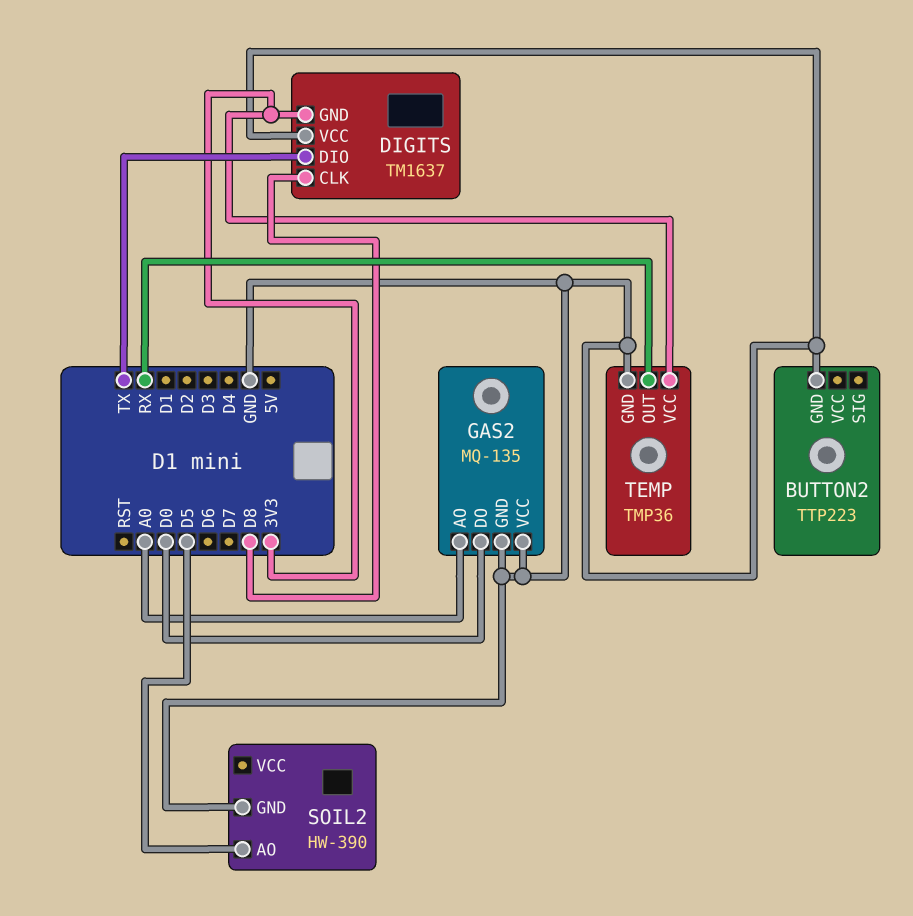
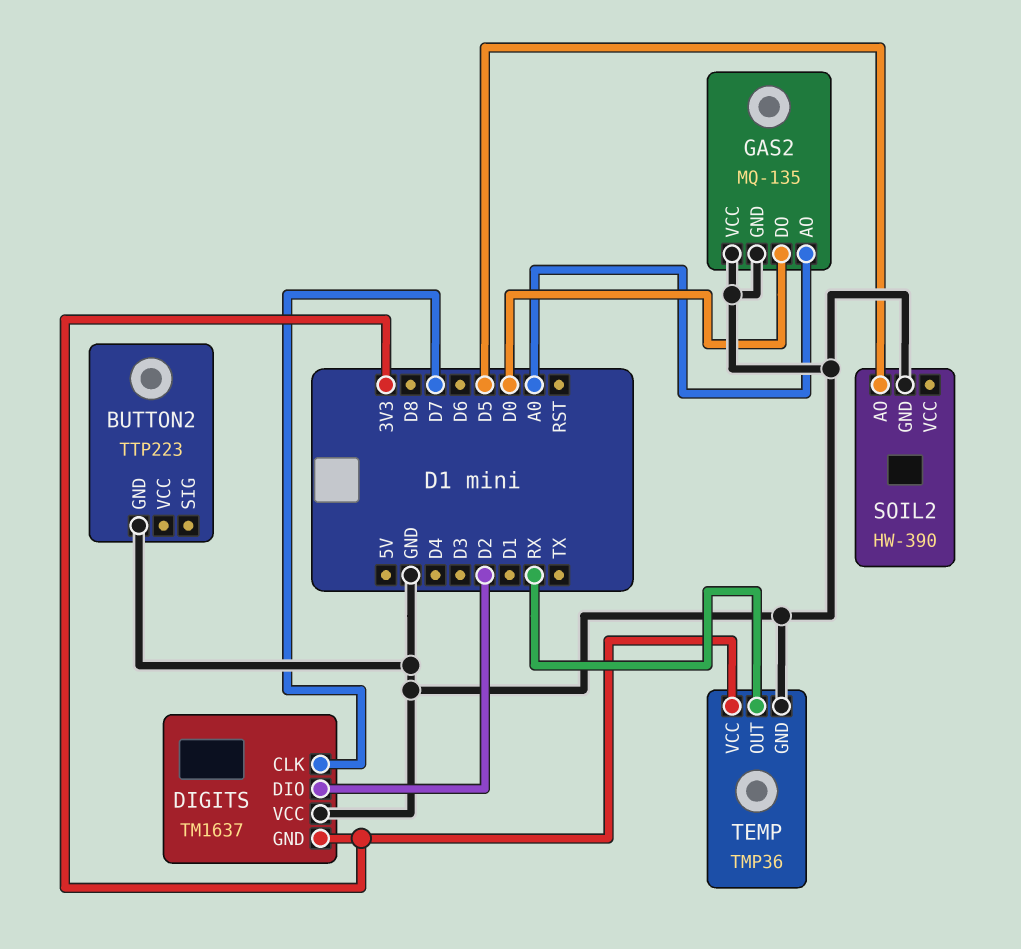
DIGITS pin CLK: D8 -> D7
DIGITS pin DIO: TX -> D2

